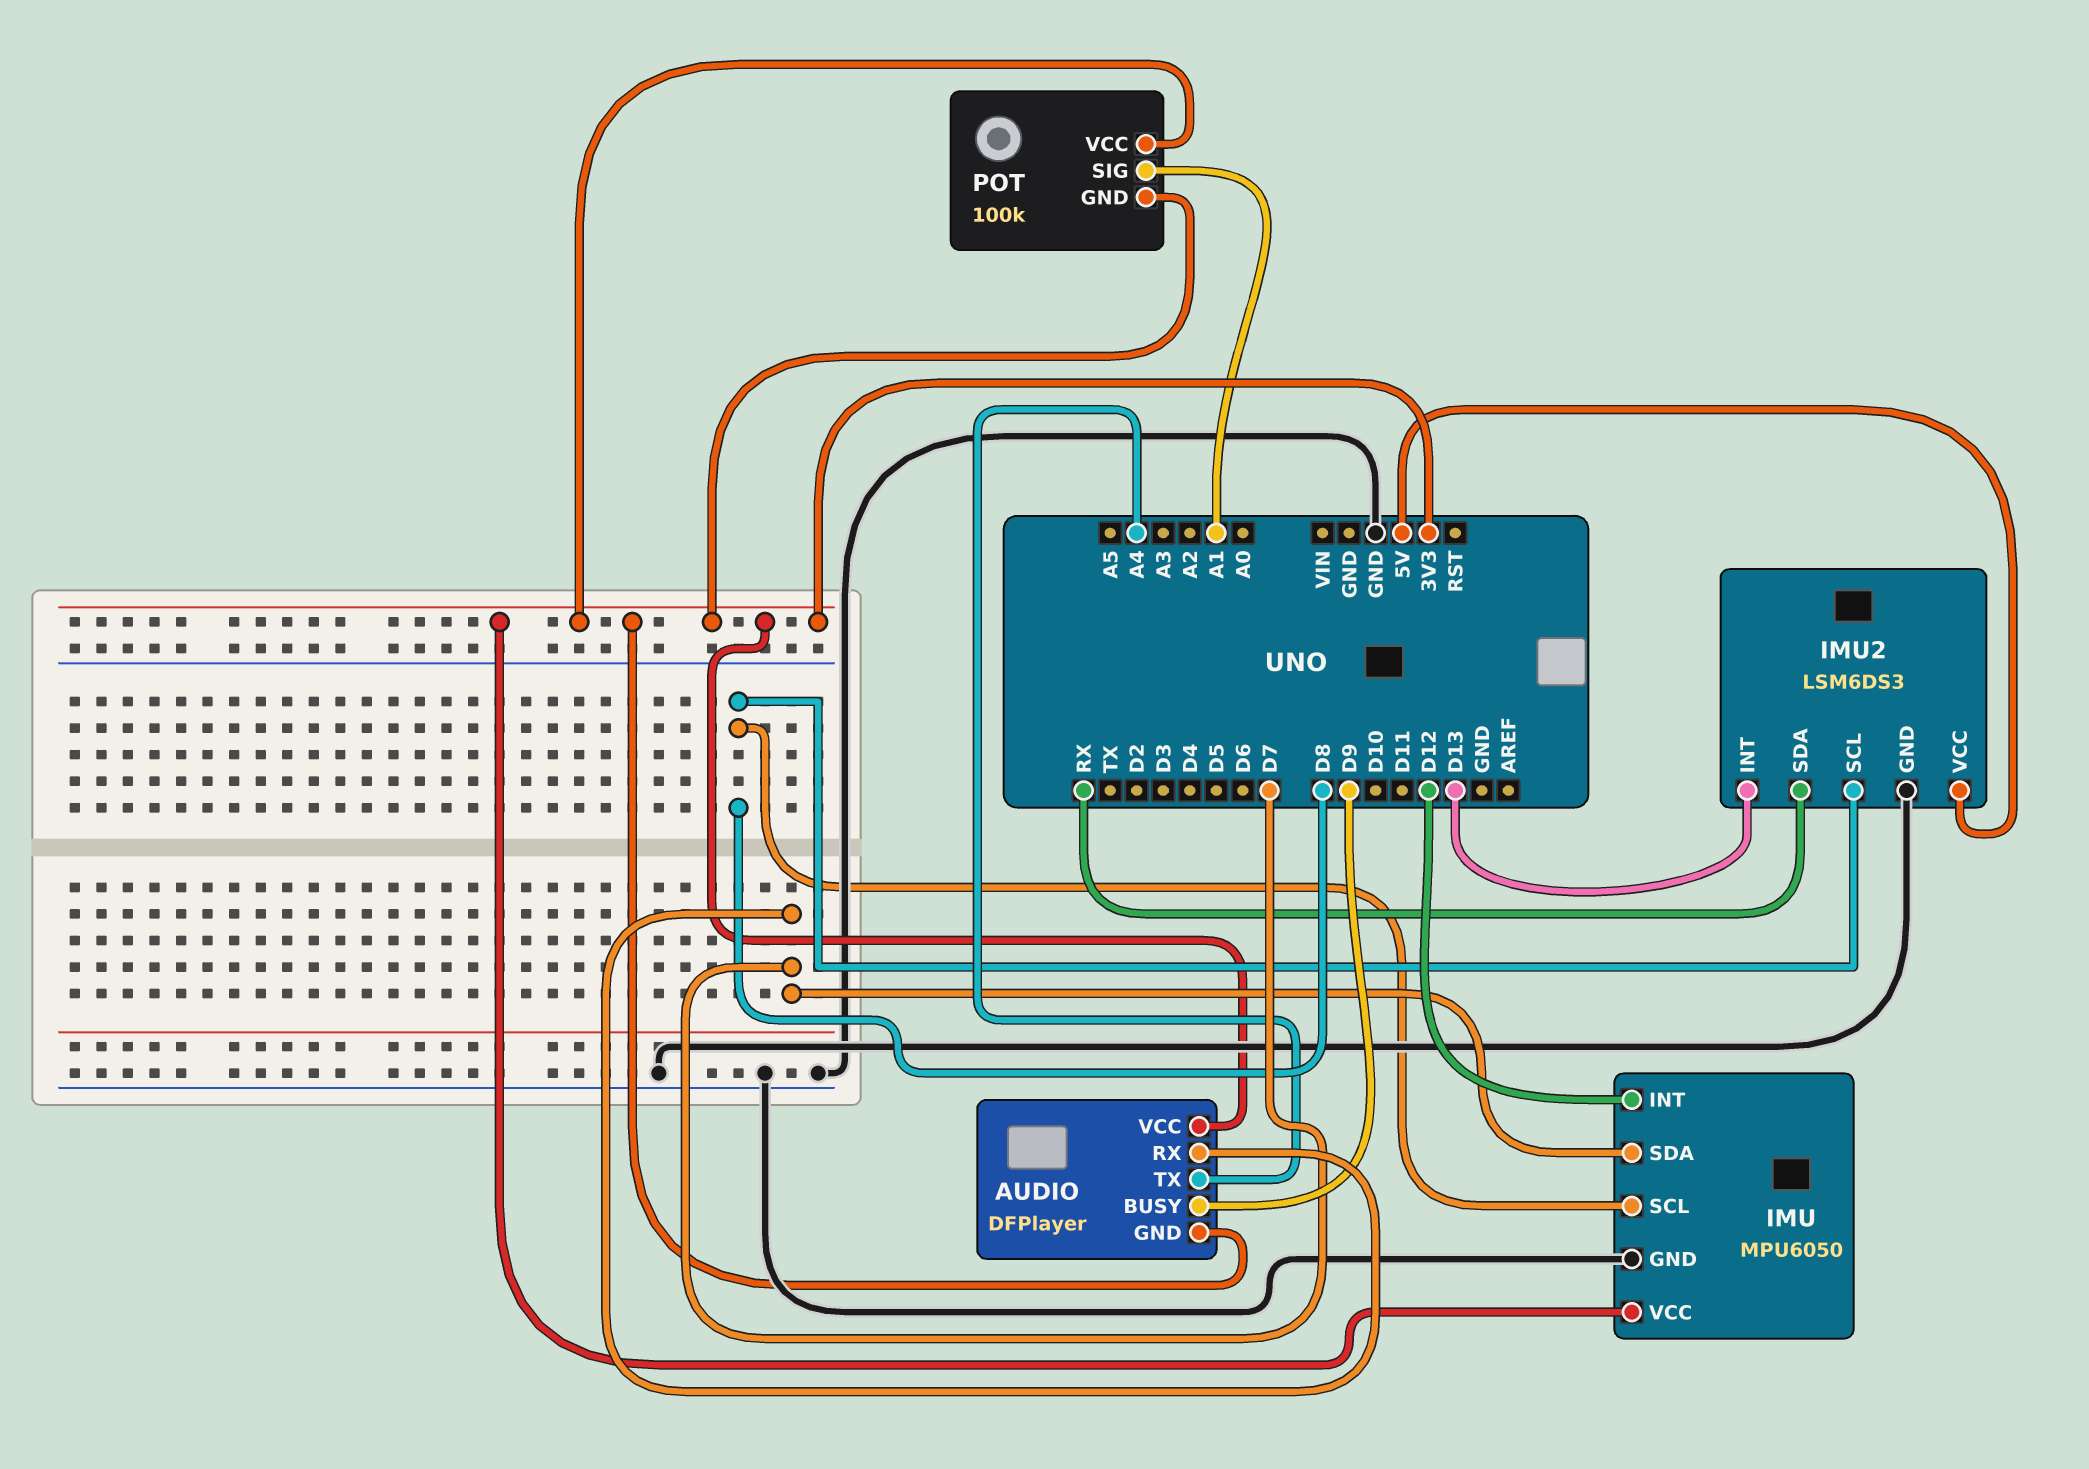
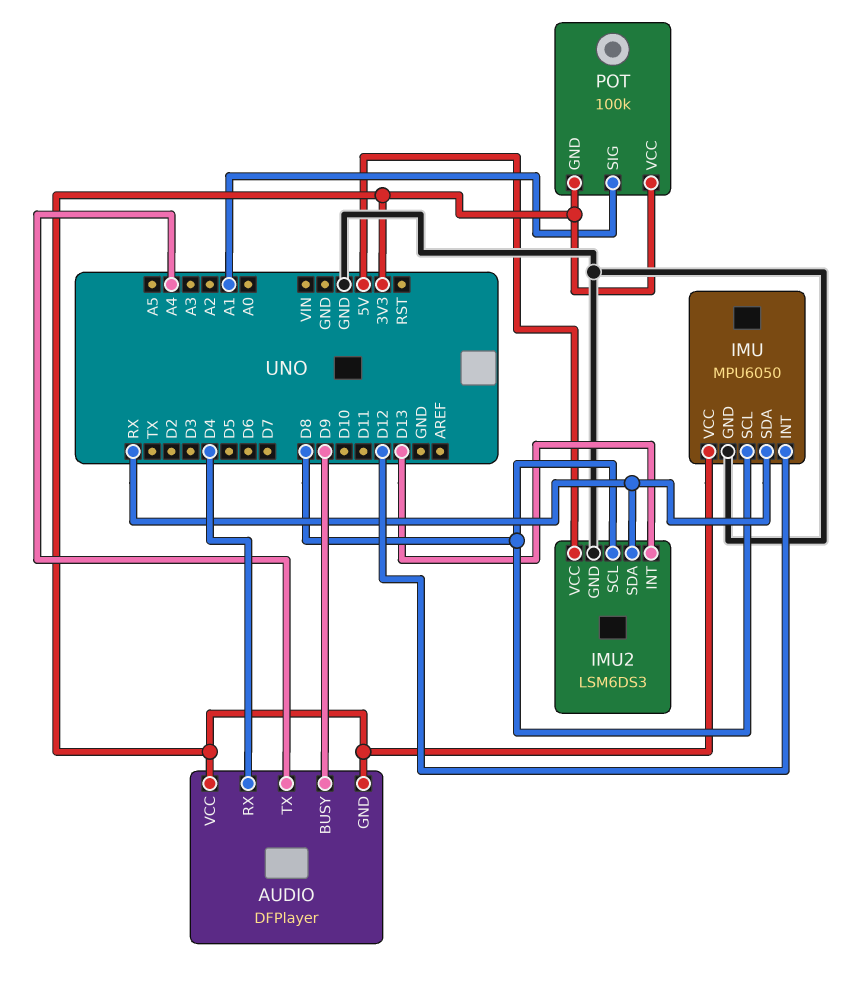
AUDIO pin RX: D7 -> D4
IMU pin SDA: D7 -> RX

